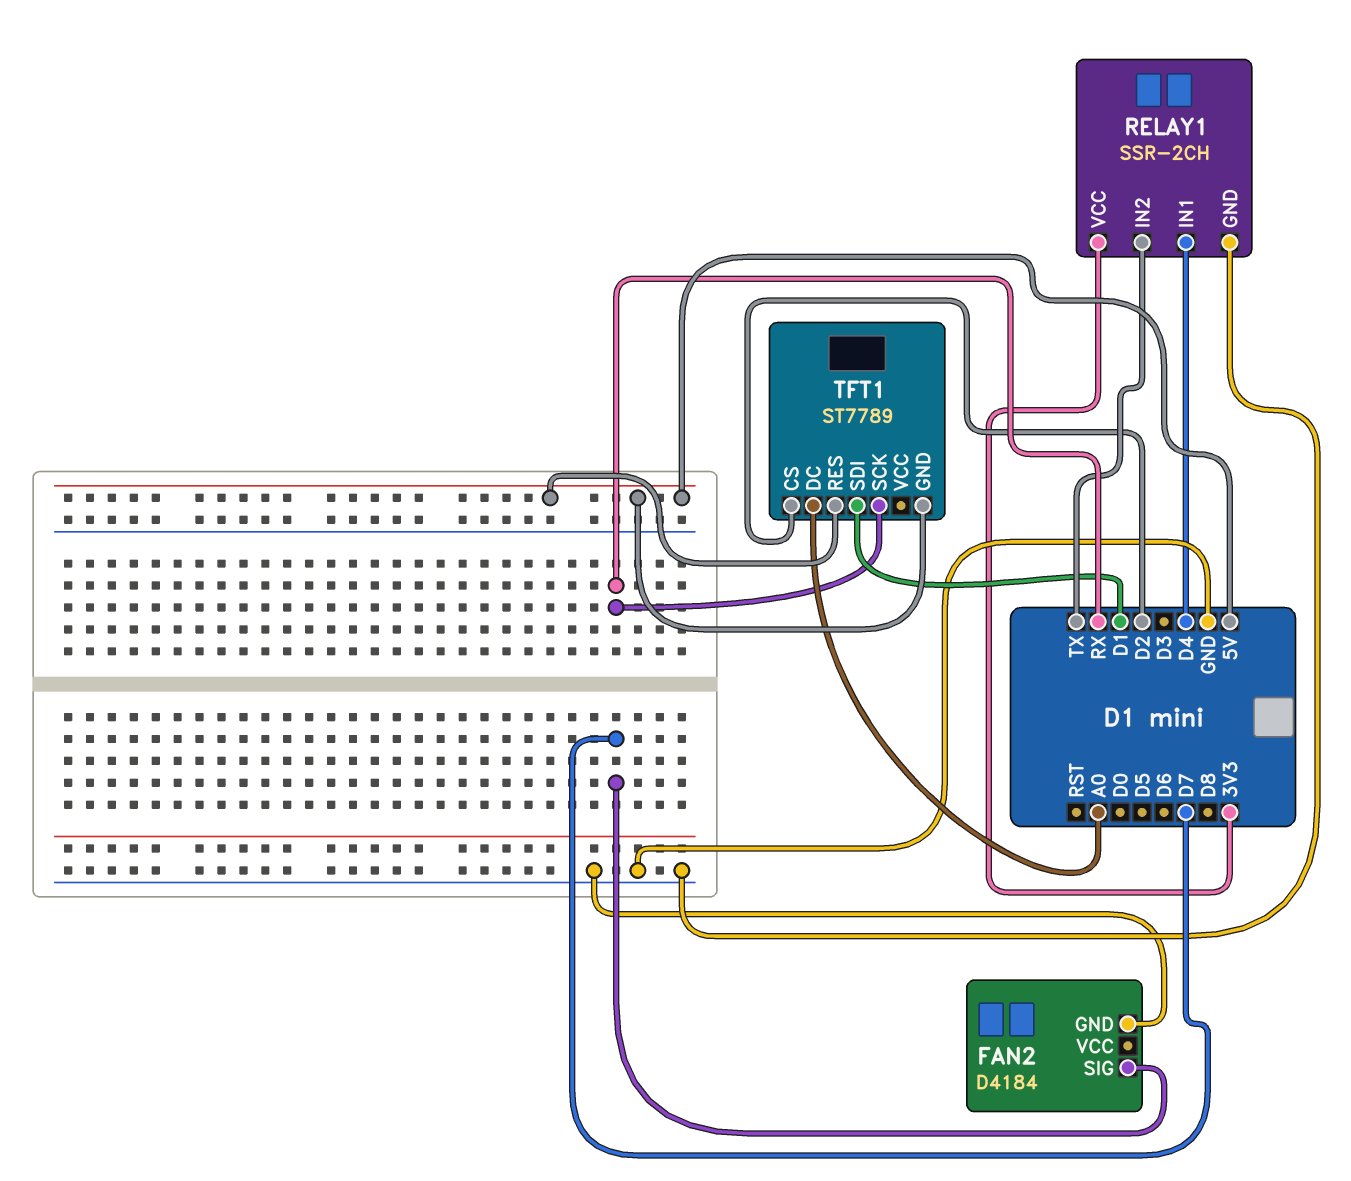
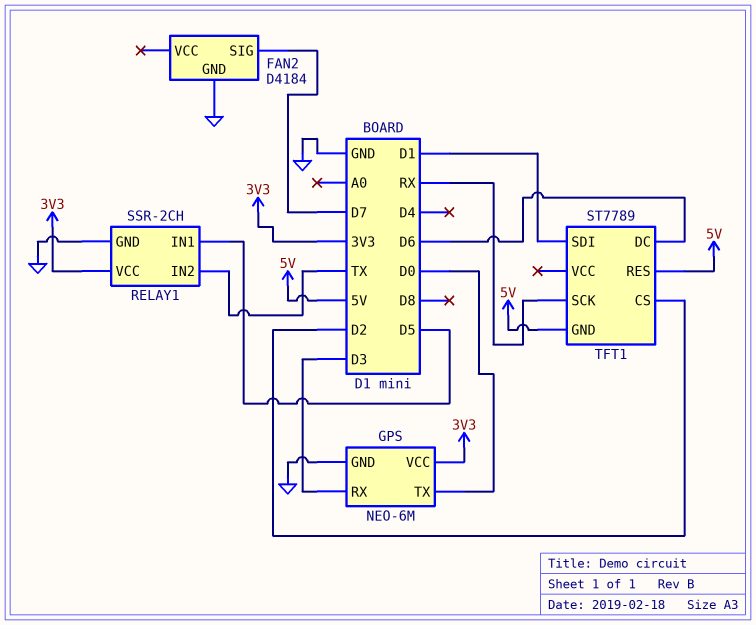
GPS: none -> NEO-6M
GPS pin GND: none -> GND
GPS pin RX: none -> D3
GPS pin TX: none -> D0
GPS pin VCC: none -> 3V3
RELAY1 pin IN1: D4 -> D5
TFT1 pin DC: A0 -> D6

